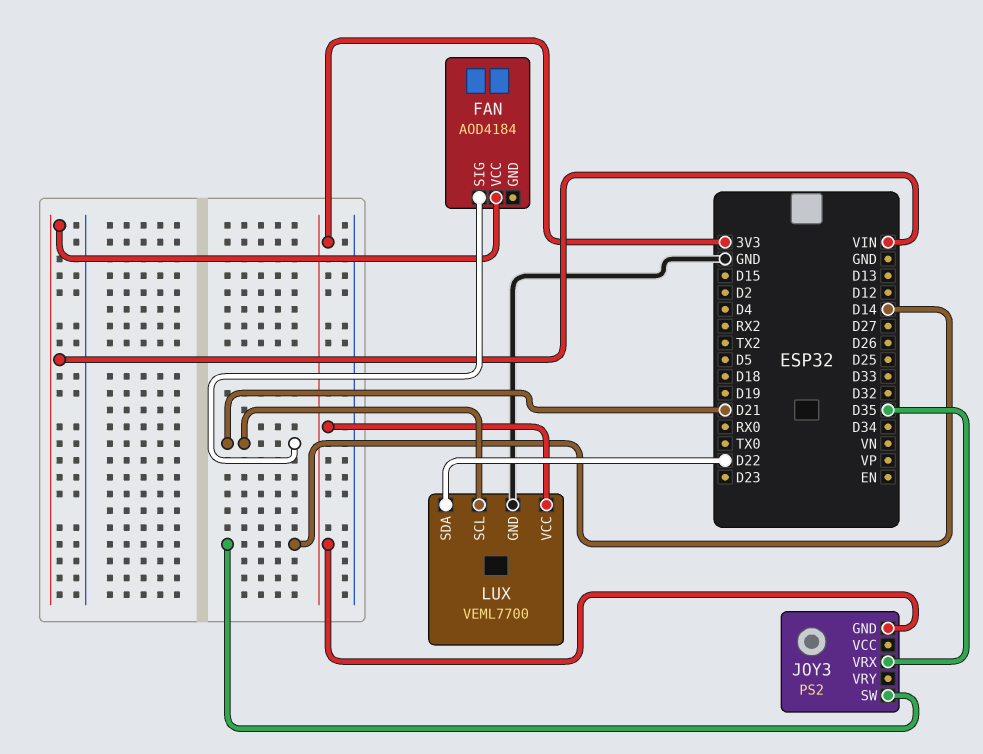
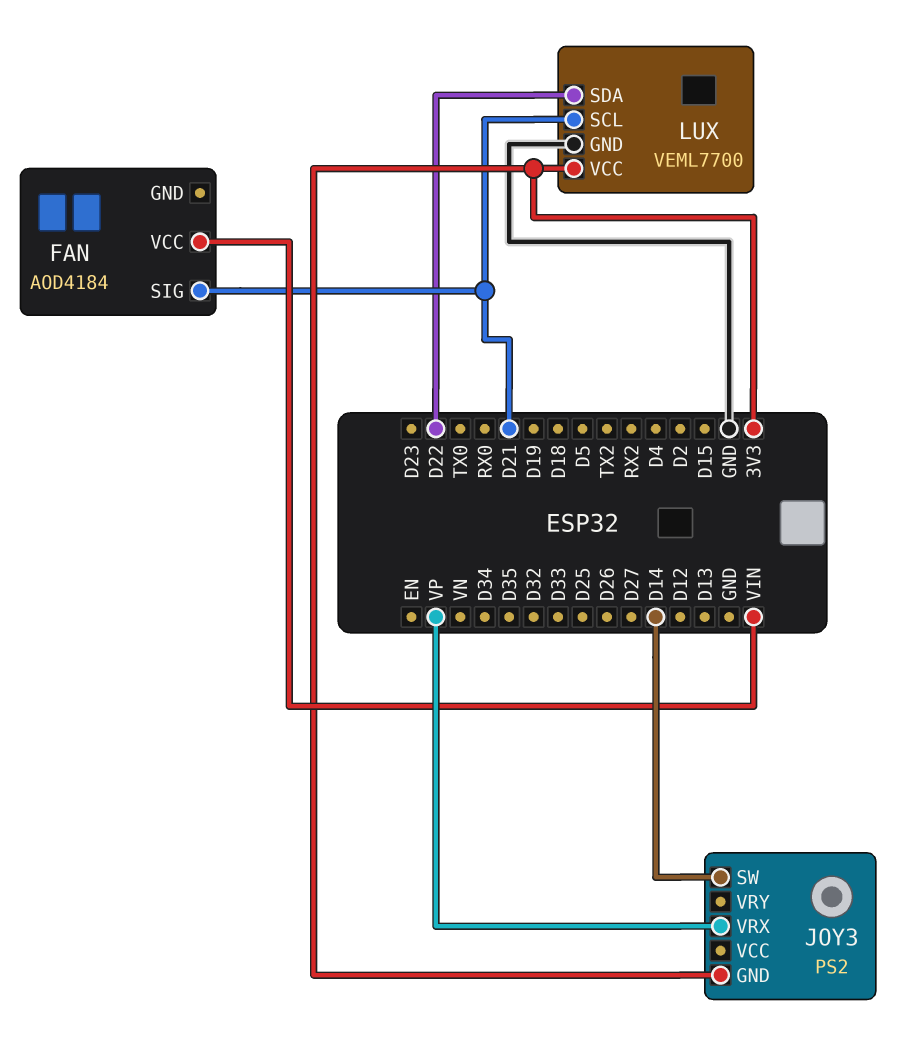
JOY3 pin VRX: D35 -> VP

